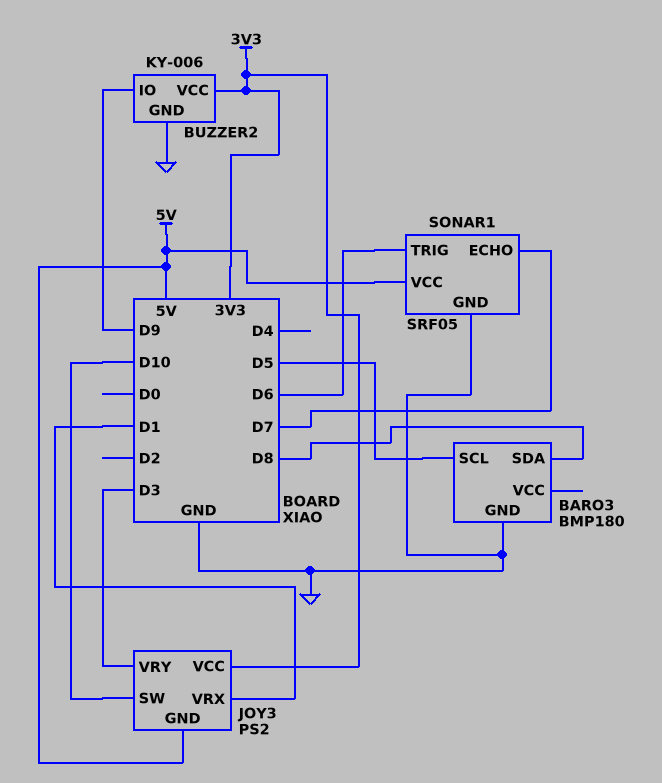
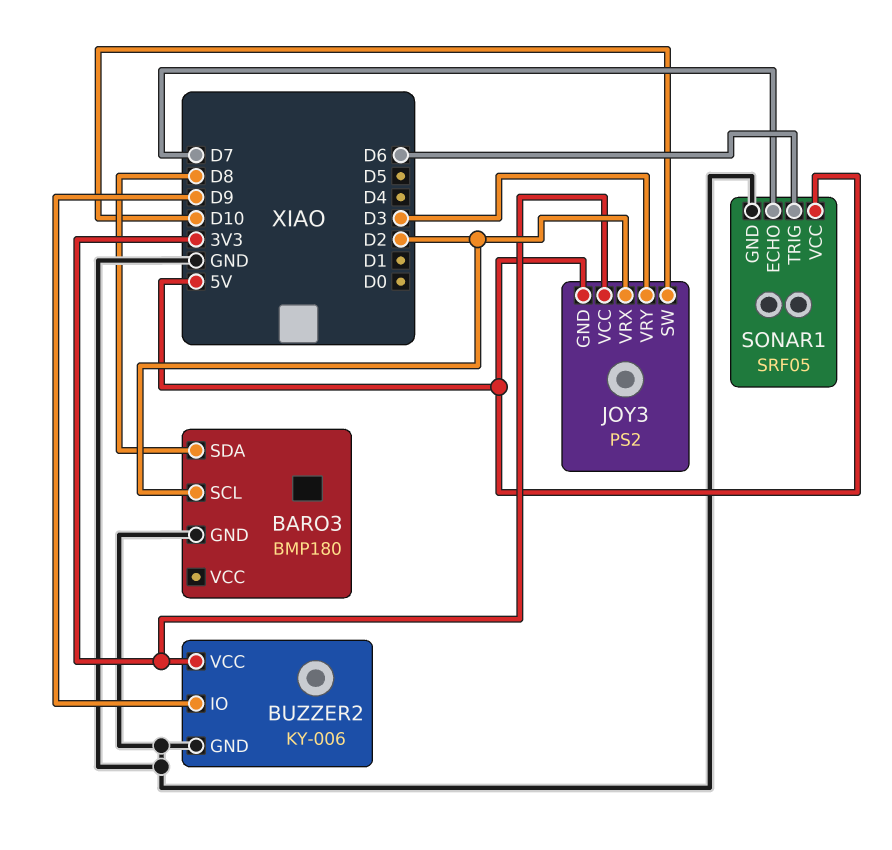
BARO3 pin SCL: D5 -> D2
JOY3 pin VRX: D1 -> D2

